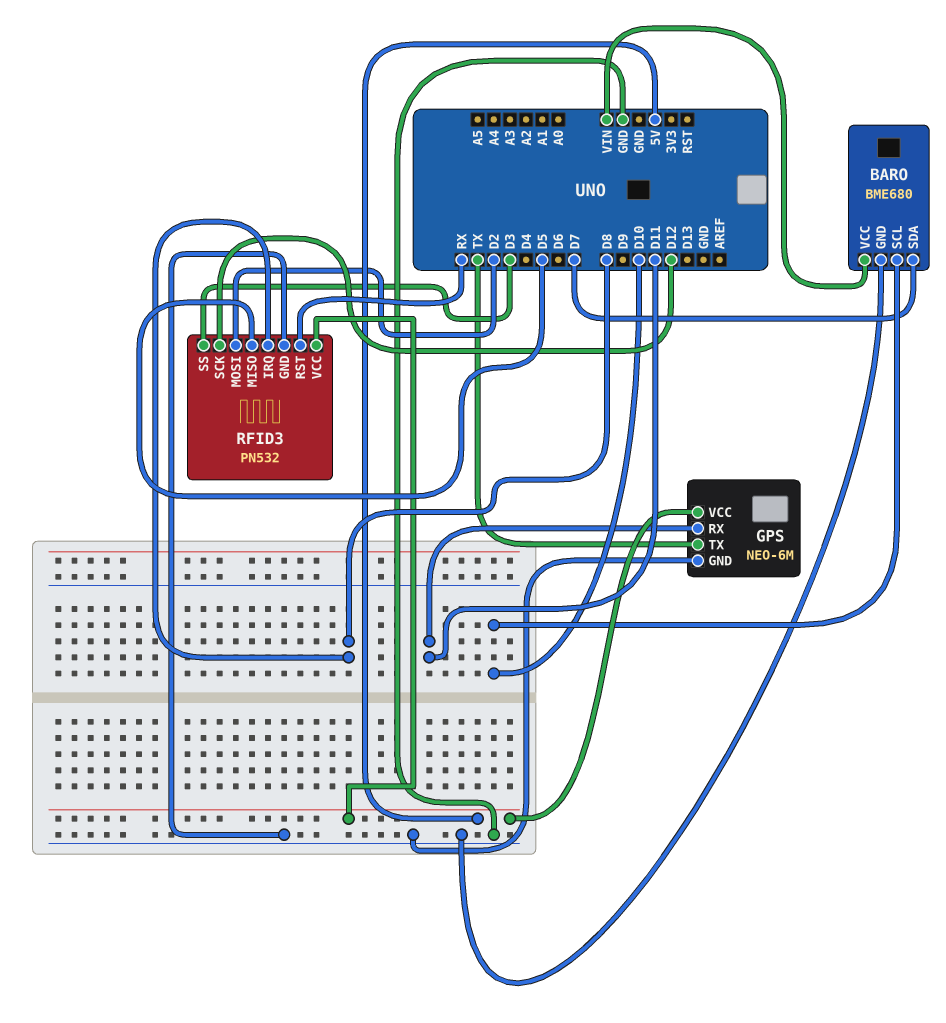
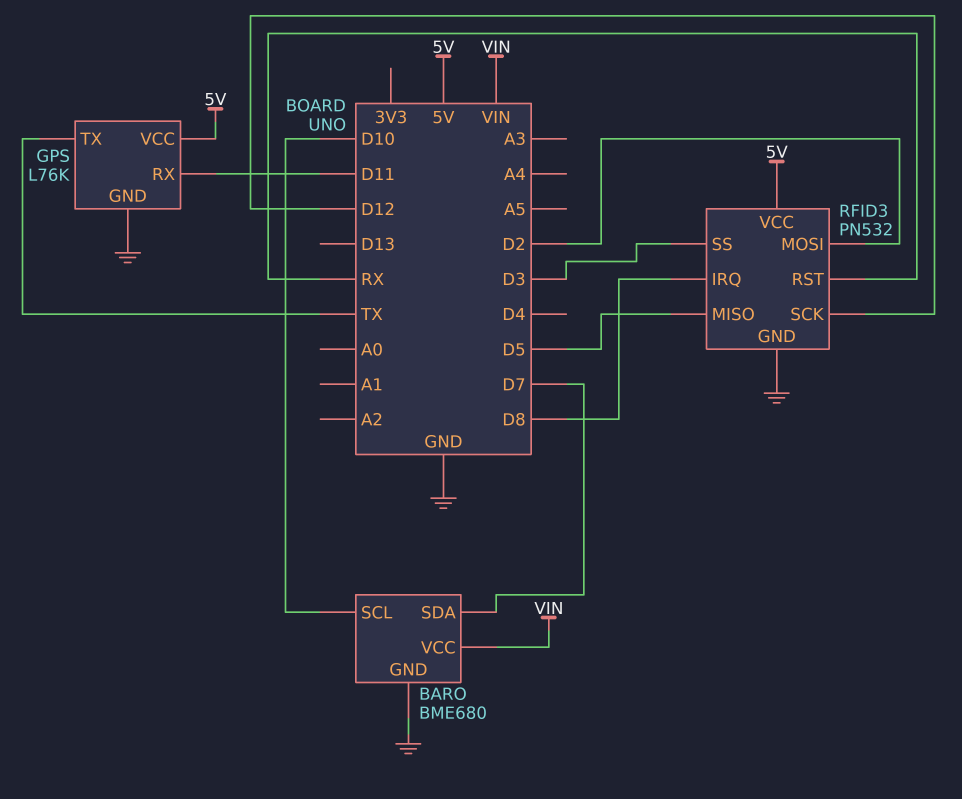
GPS: NEO-6M -> L76K

